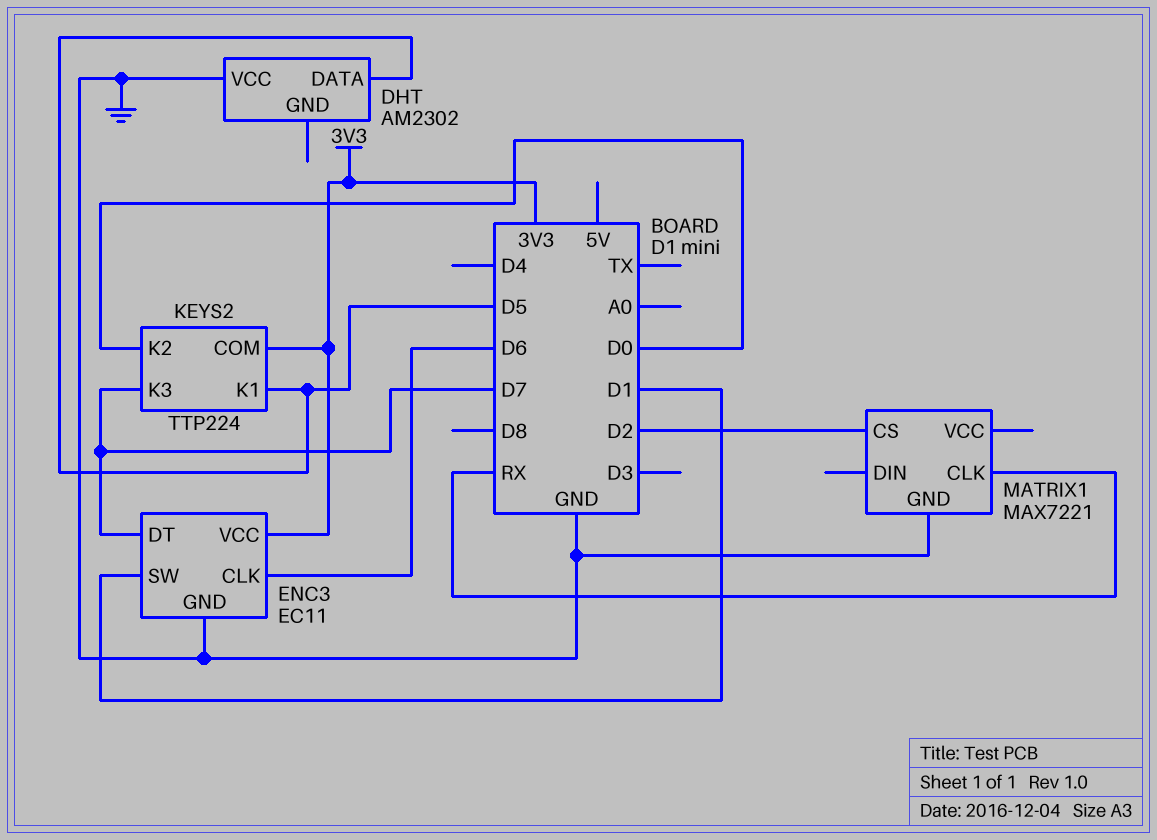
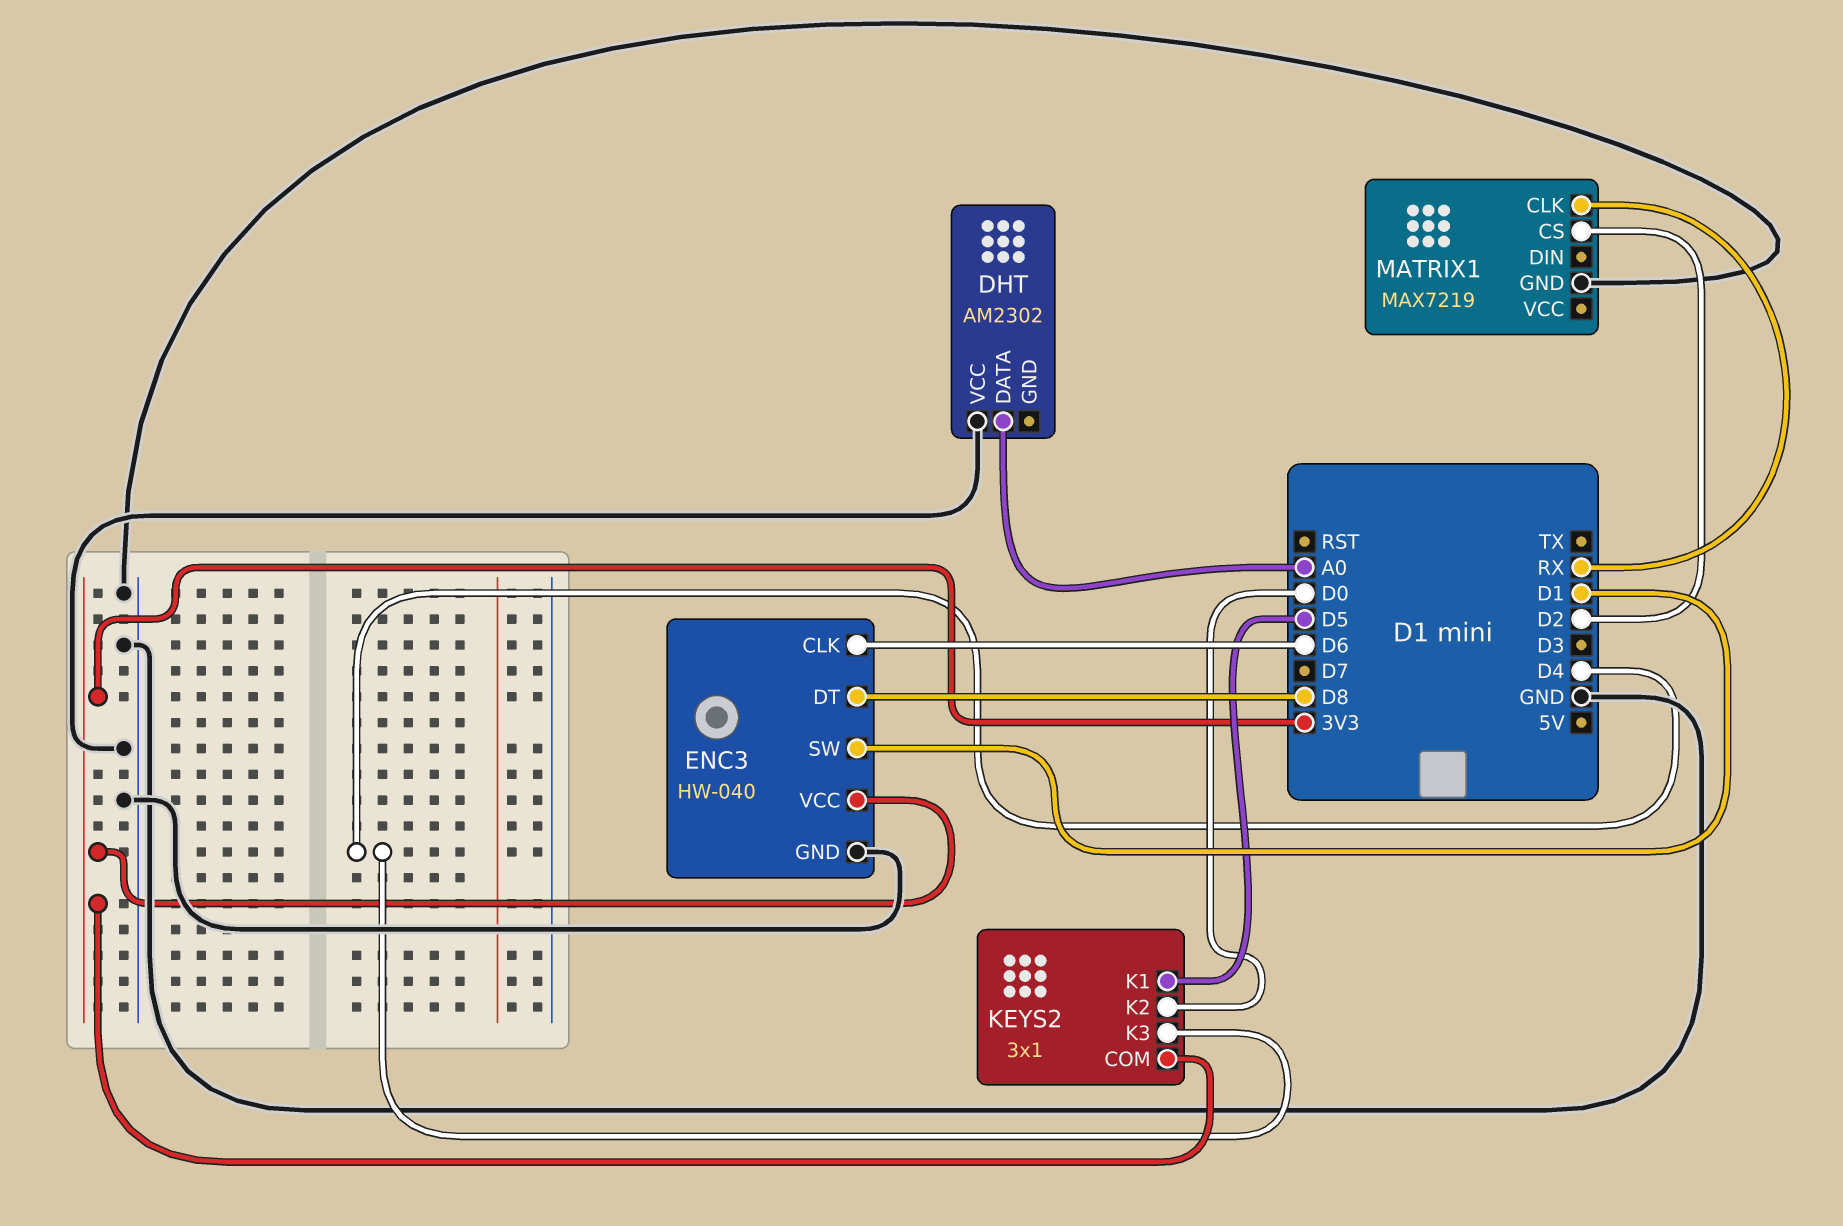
DHT pin DATA: D5 -> A0
ENC3: EC11 -> HW-040
ENC3 pin DT: D7 -> D8
KEYS2: TTP224 -> 3x1
KEYS2 pin K3: D7 -> D4
MATRIX1: MAX7221 -> MAX7219

